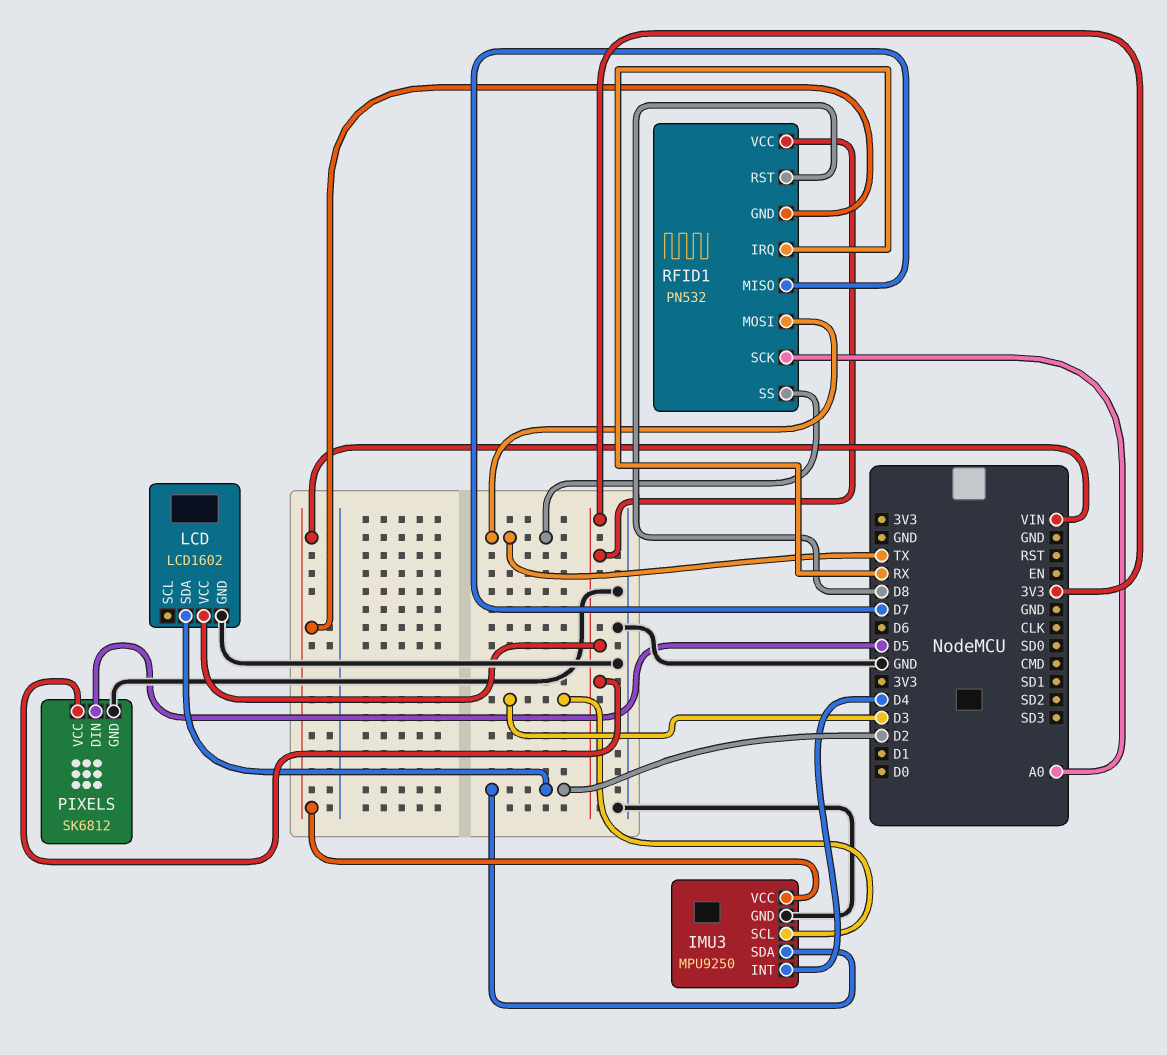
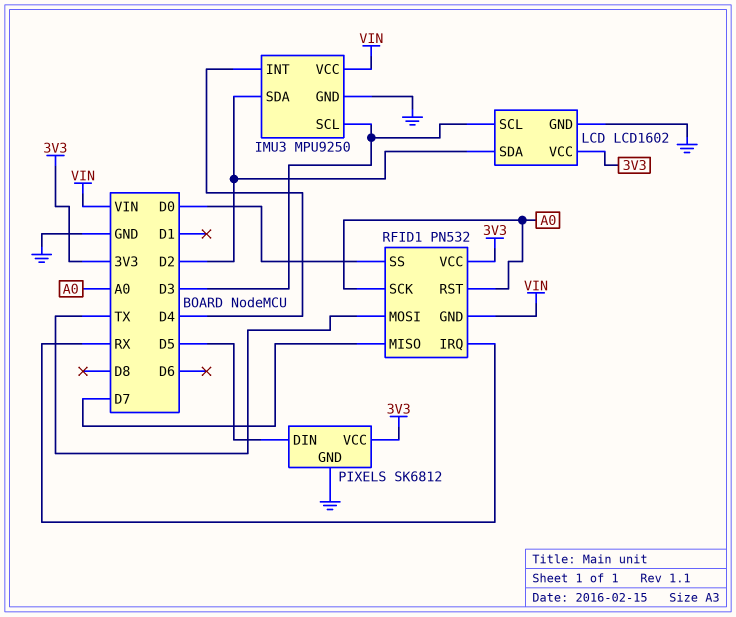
LCD pin SCL: none -> D3
RFID1 pin RST: D8 -> A0
RFID1 pin SS: TX -> D0

